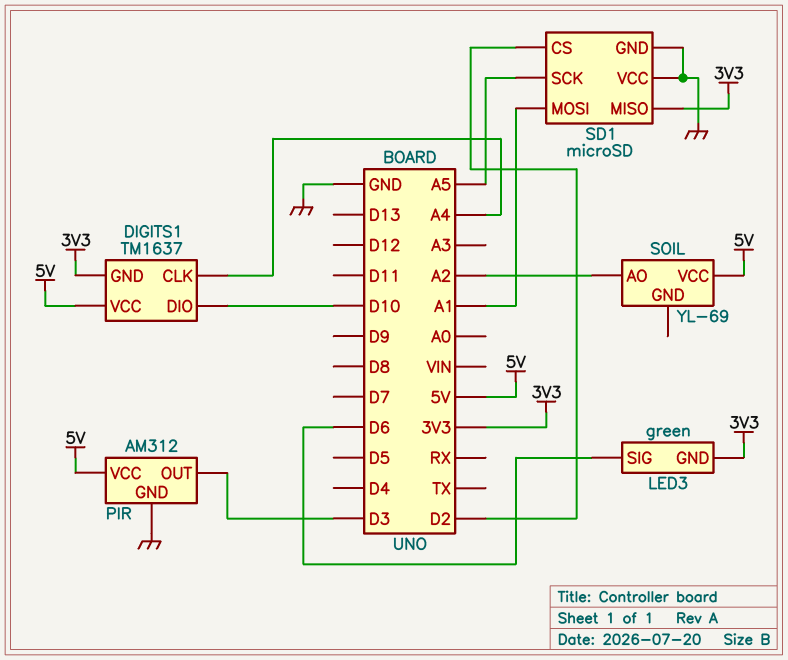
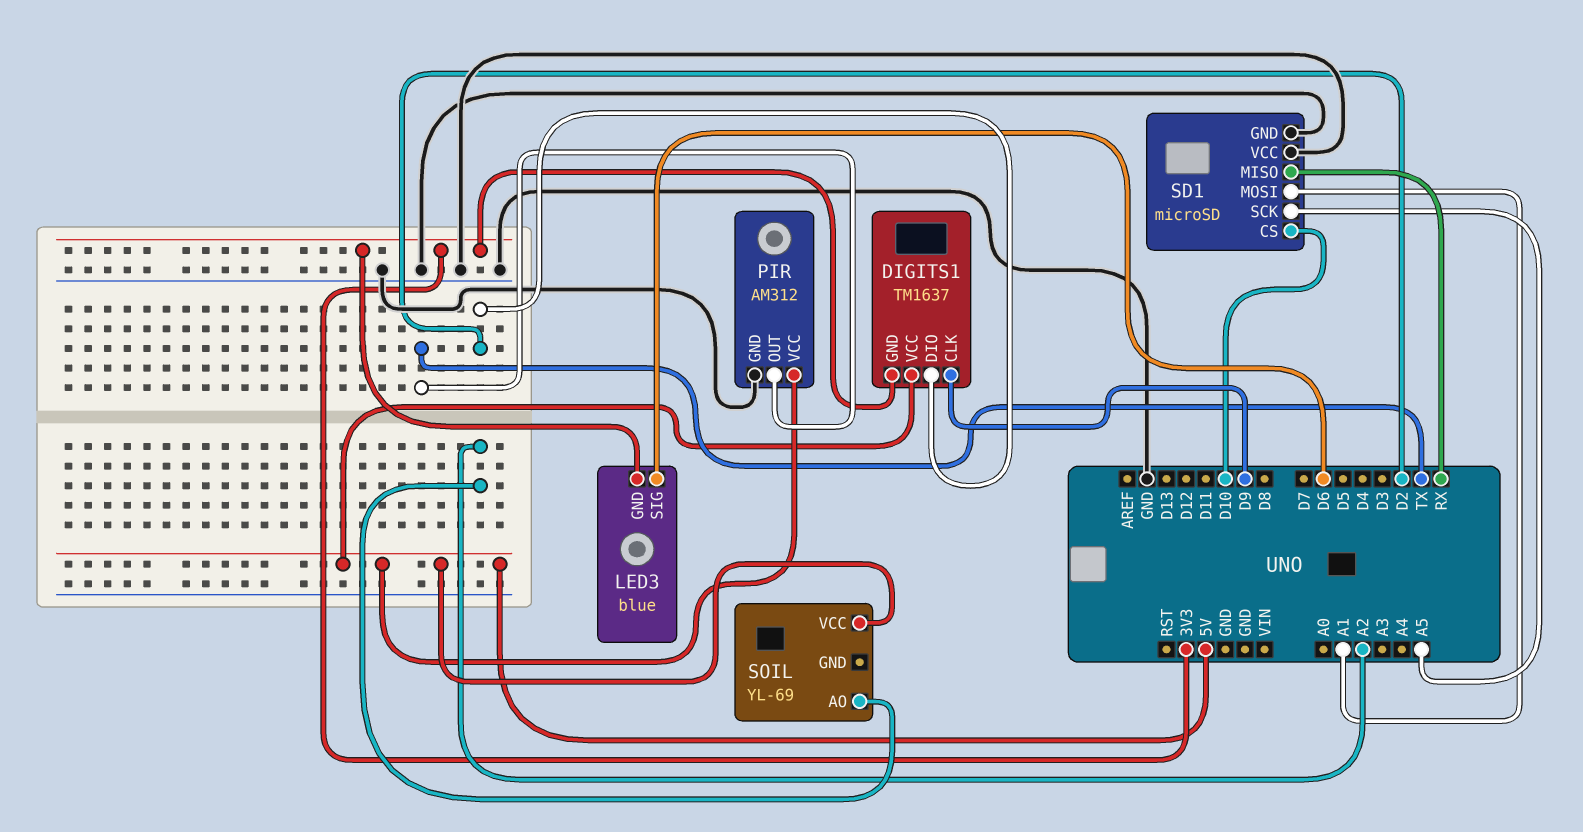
DIGITS1 pin CLK: A4 -> D9
DIGITS1 pin DIO: D10 -> D2
LED3: green -> blue
PIR pin OUT: D3 -> TX
SD1 pin CS: D2 -> D10
SD1 pin MISO: 3V3 -> RX

